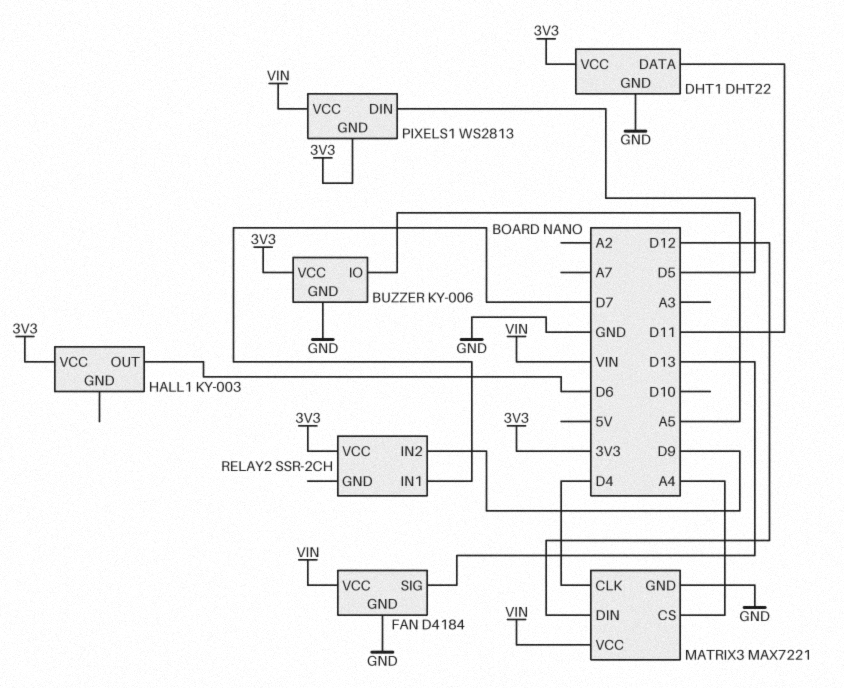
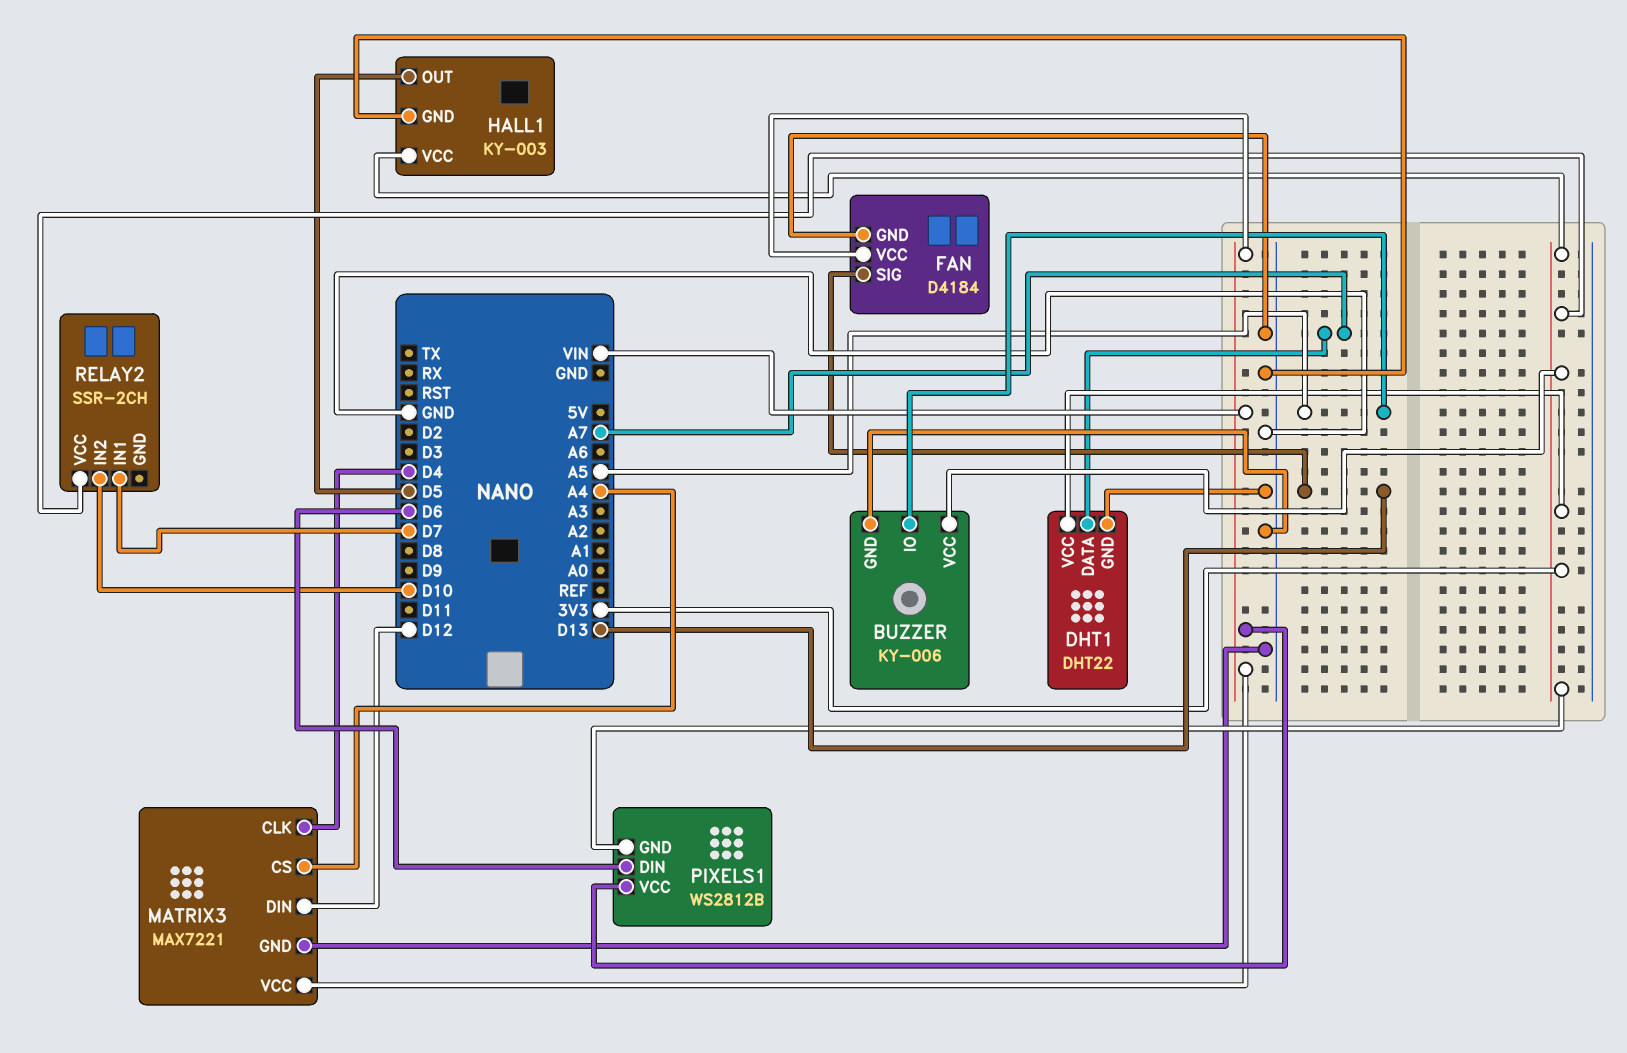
DHT1 pin DATA: D11 -> A7
HALL1 pin GND: none -> GND
HALL1 pin OUT: D6 -> D5
PIXELS1: WS2813 -> WS2812B
PIXELS1 pin DIN: D5 -> D6
RELAY2 pin IN2: D9 -> D10

